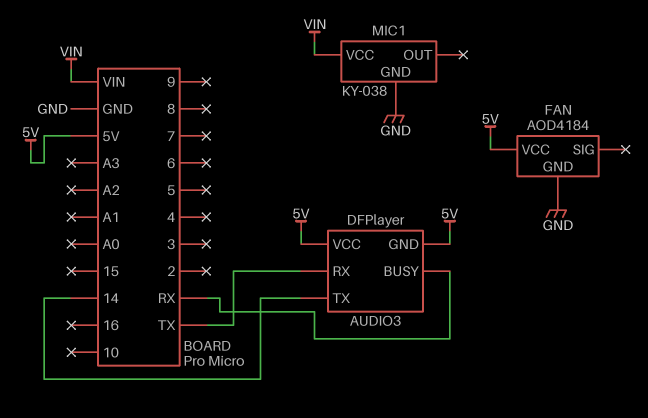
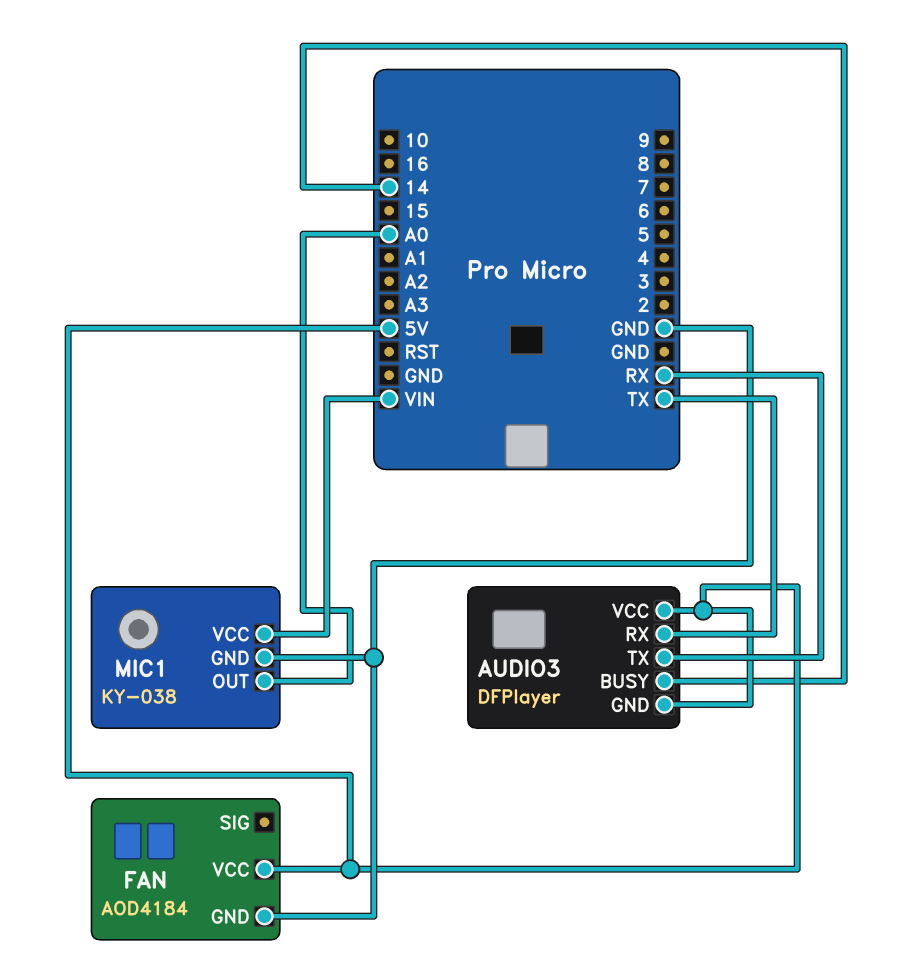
AUDIO3 pin BUSY: RX -> 14
AUDIO3 pin TX: 14 -> RX
MIC1 pin OUT: none -> A0

